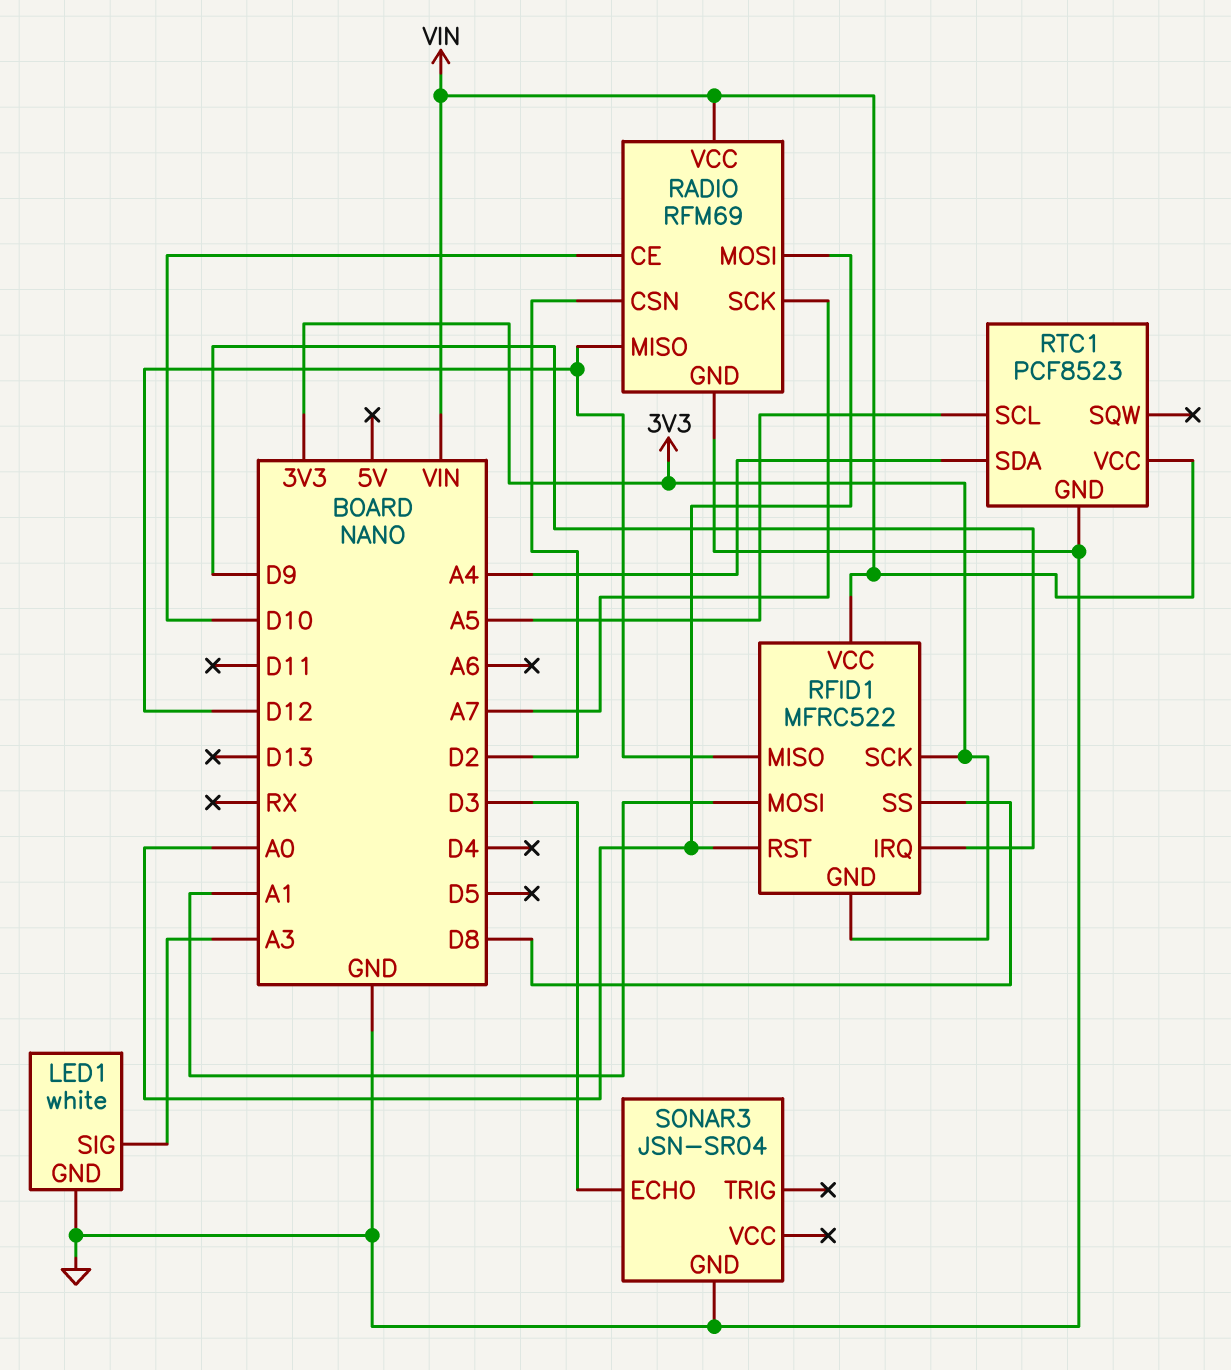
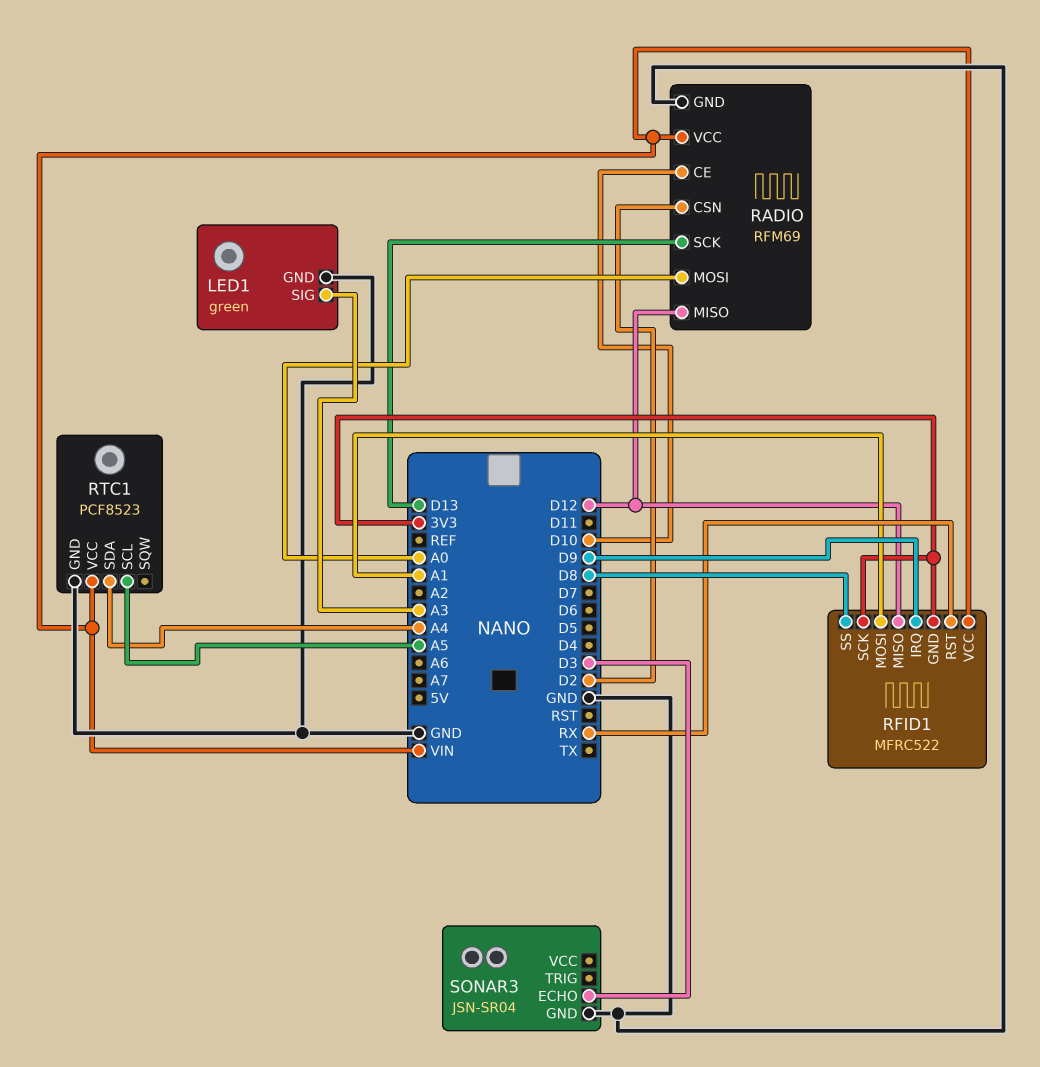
LED1: white -> green
RADIO pin SCK: A7 -> D13
RFID1 pin RST: A0 -> RX

